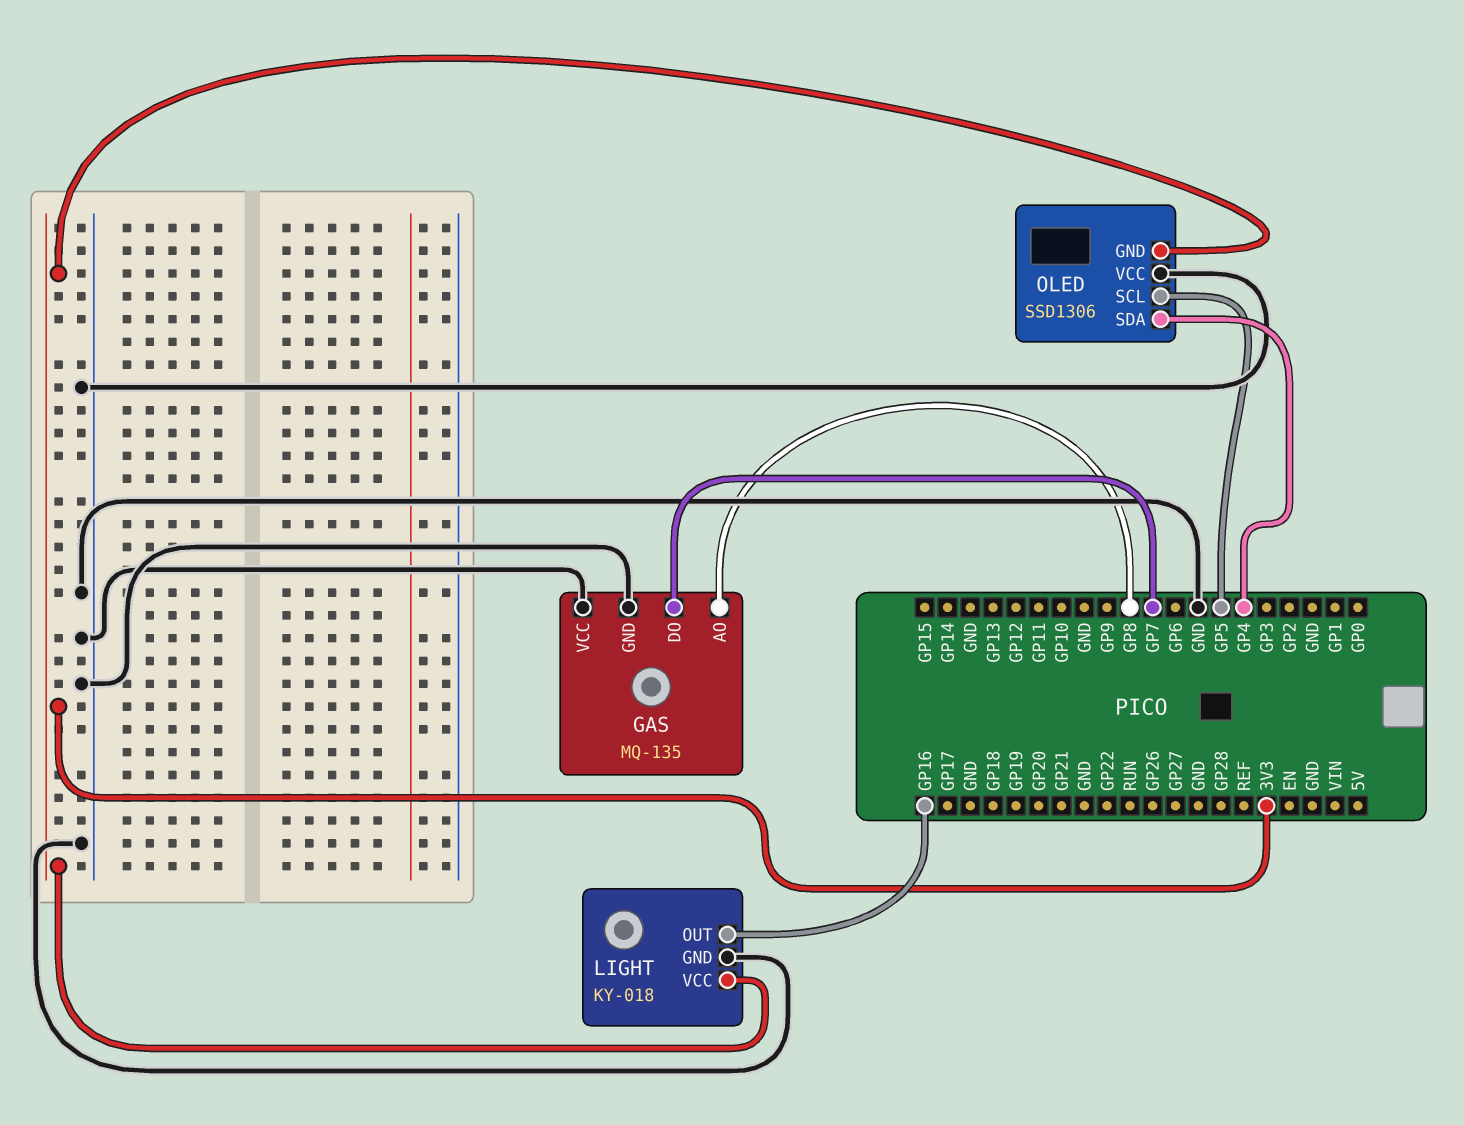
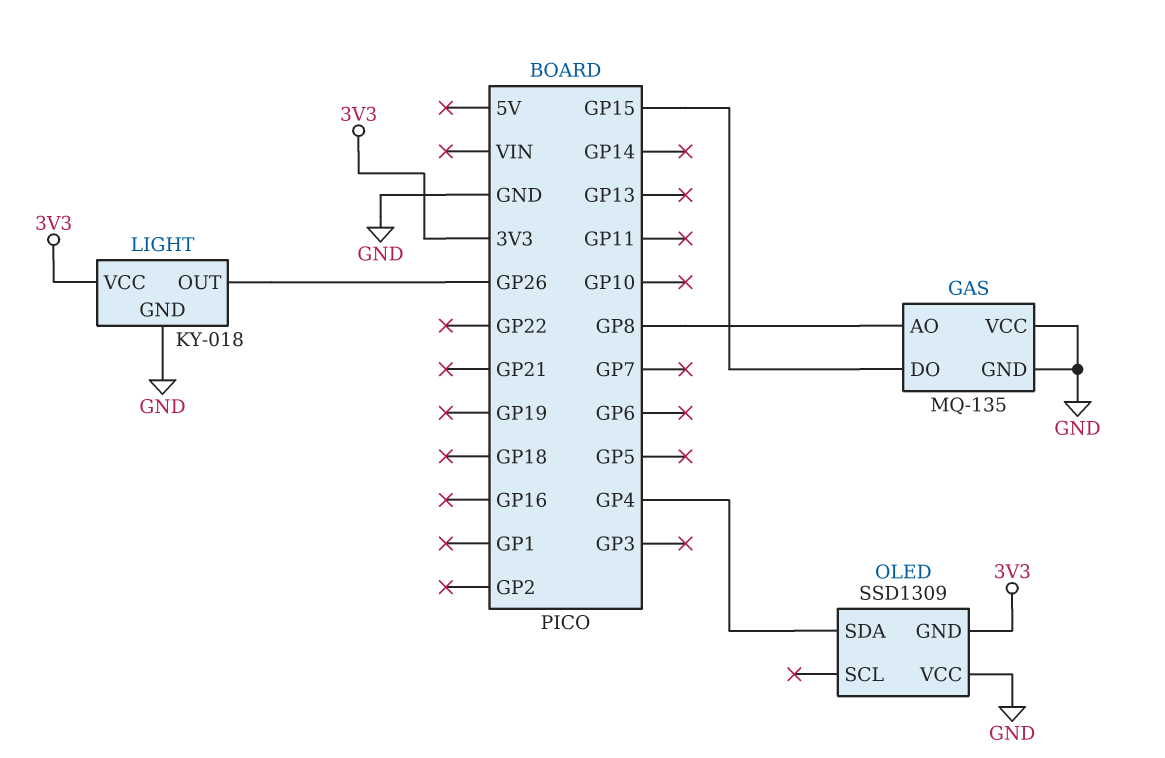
GAS pin DO: GP7 -> GP15
LIGHT pin OUT: GP16 -> GP26
OLED: SSD1306 -> SSD1309
OLED pin SCL: GP5 -> none

